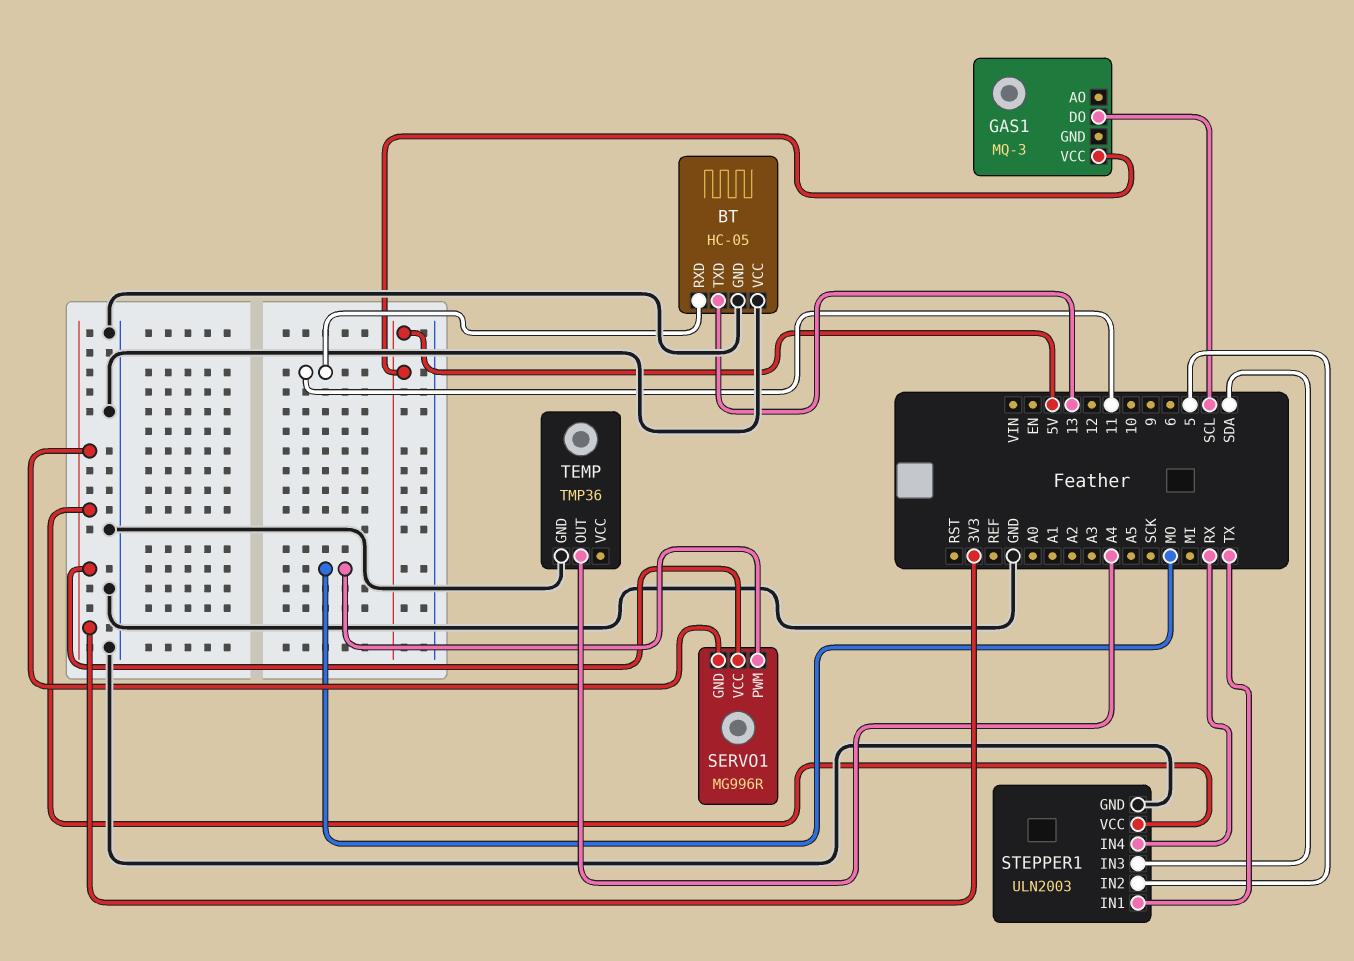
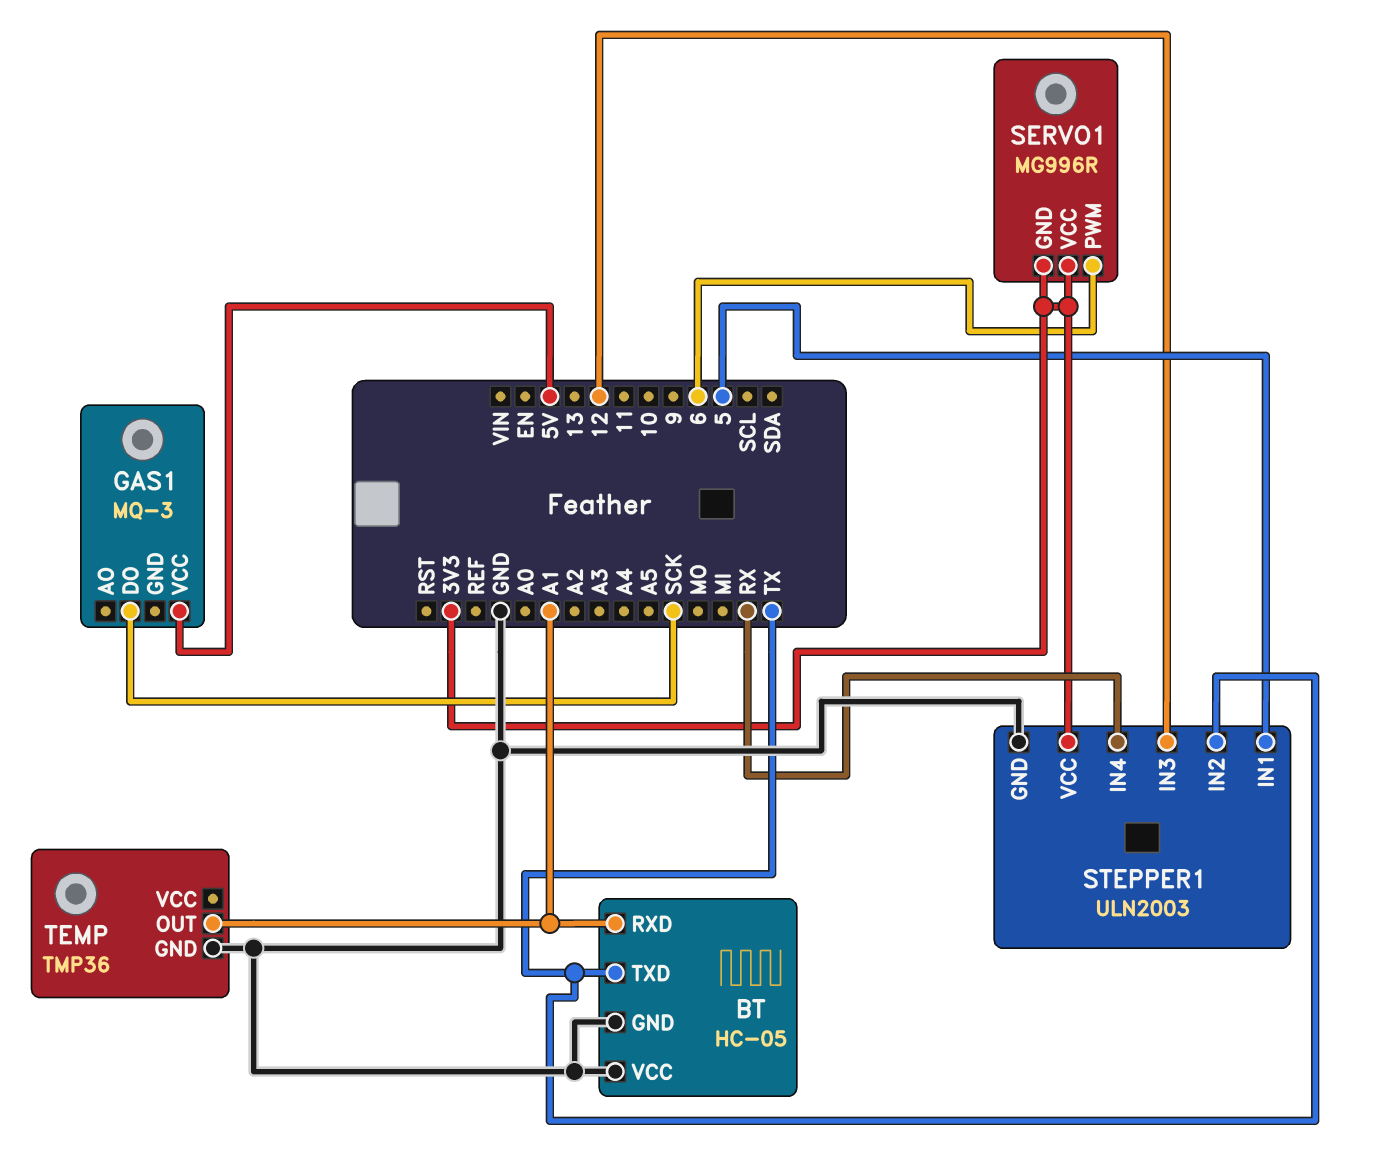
BT pin RXD: 11 -> A1
BT pin TXD: 13 -> TX
GAS1 pin DO: SCL -> SCK
SERVO1 pin PWM: MO -> 6
STEPPER1 pin IN1: TX -> 5
STEPPER1 pin IN2: 5 -> TX
STEPPER1 pin IN3: SDA -> 12
TEMP pin OUT: A4 -> A1

